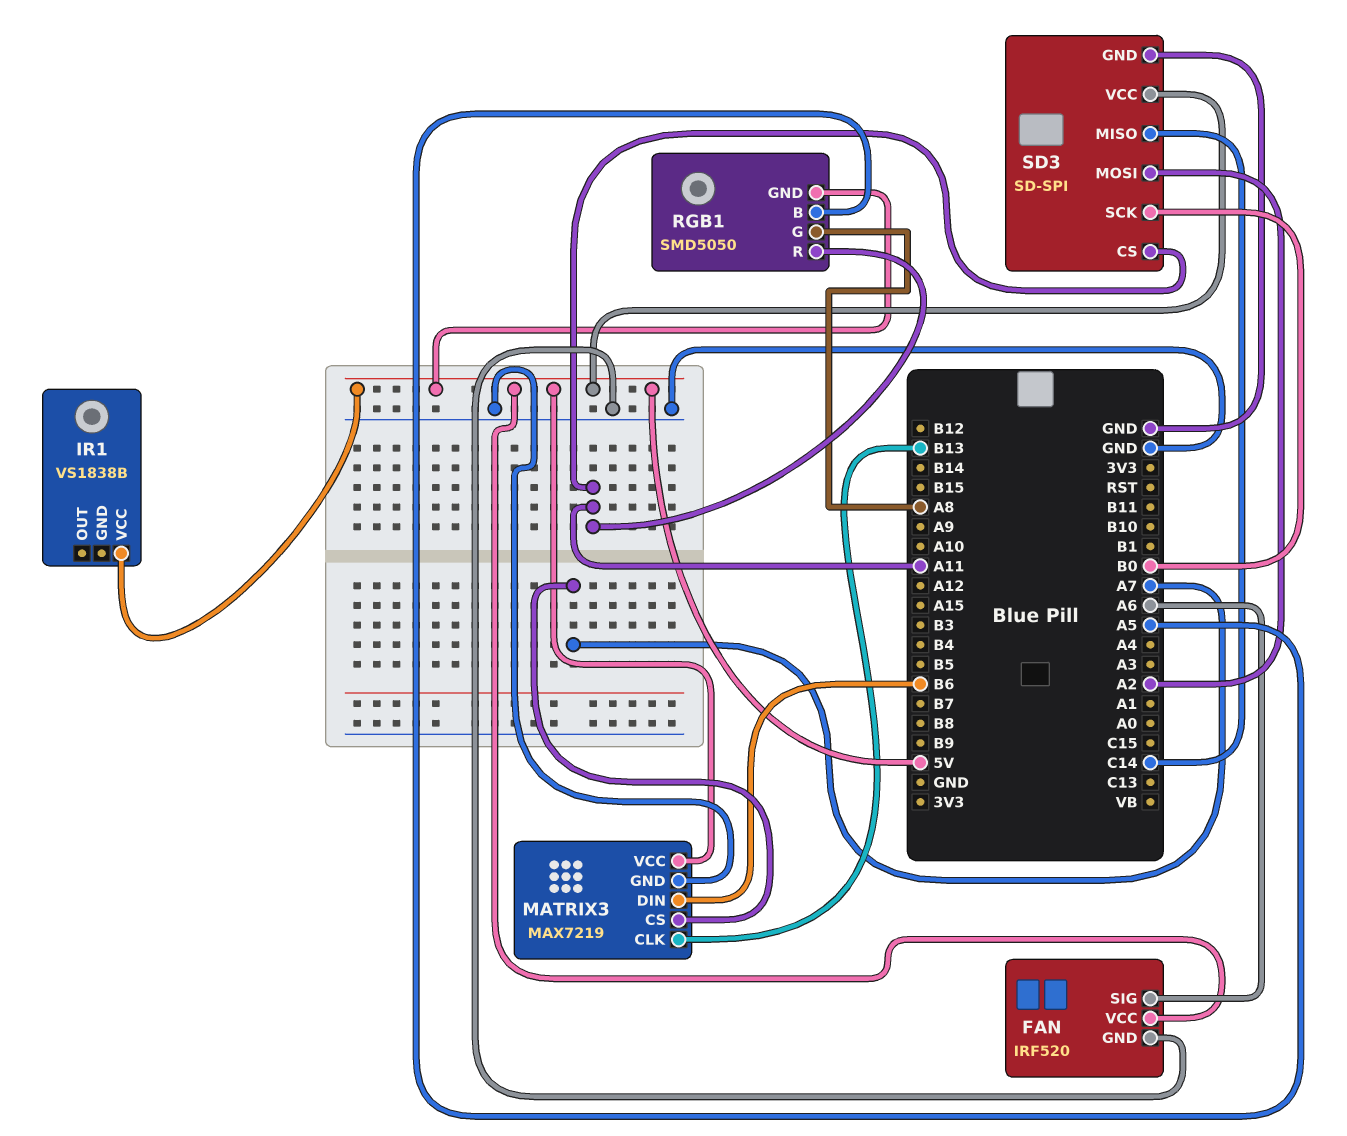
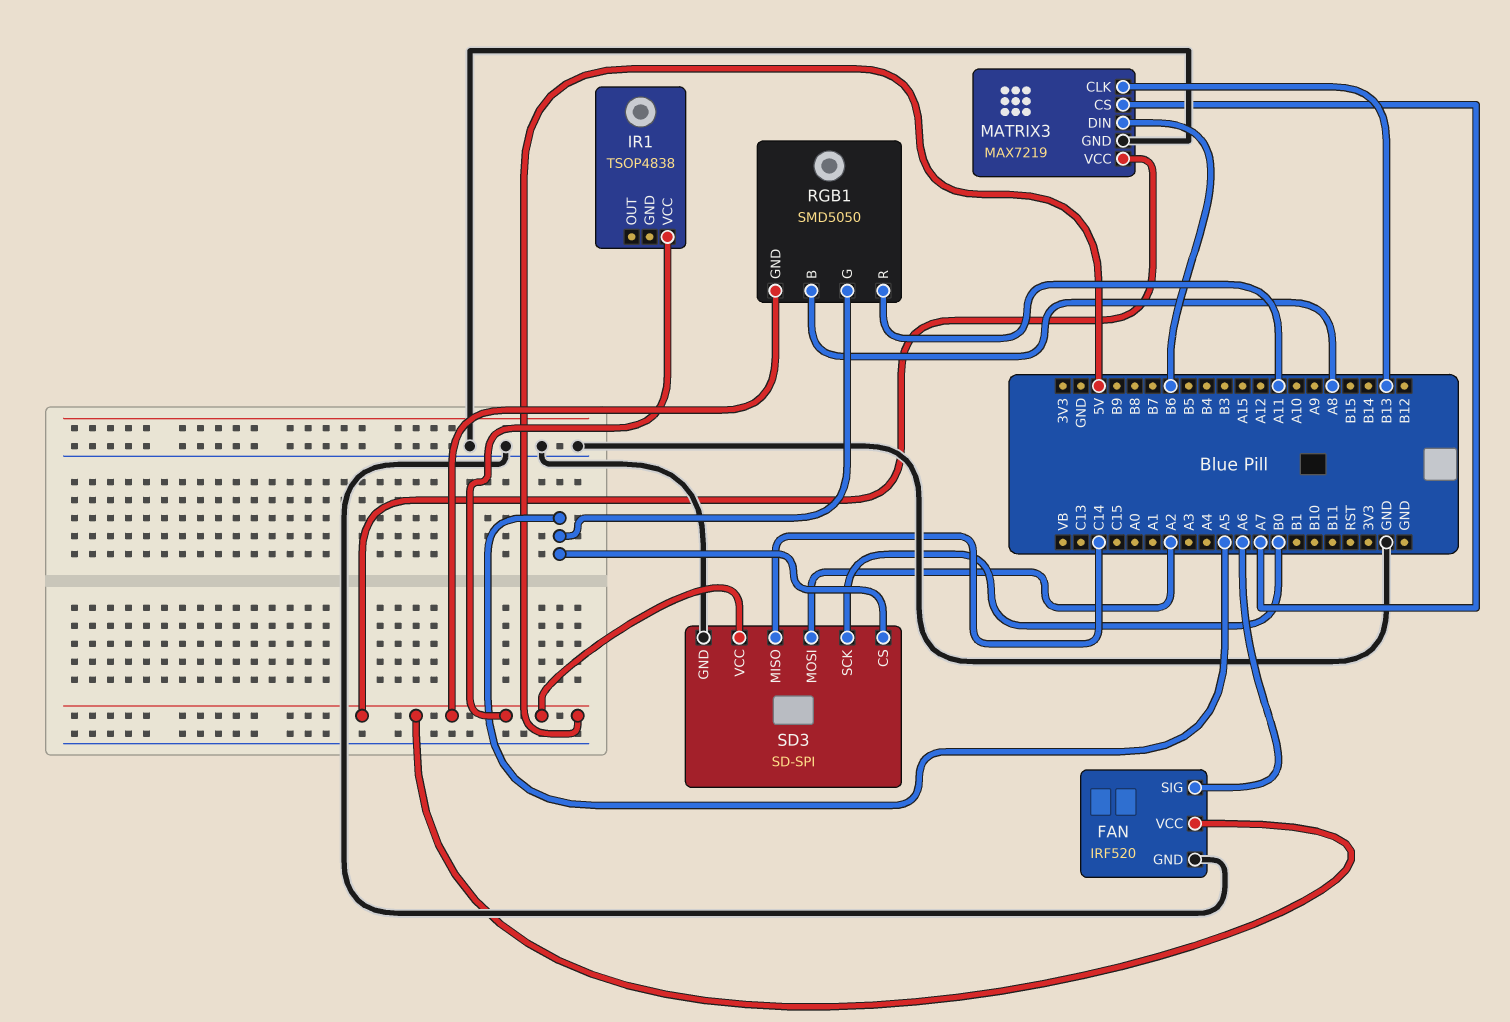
IR1: VS1838B -> TSOP4838
RGB1 pin B: A5 -> A8
RGB1 pin G: A8 -> A5
SD3 pin CS: A11 -> A5

